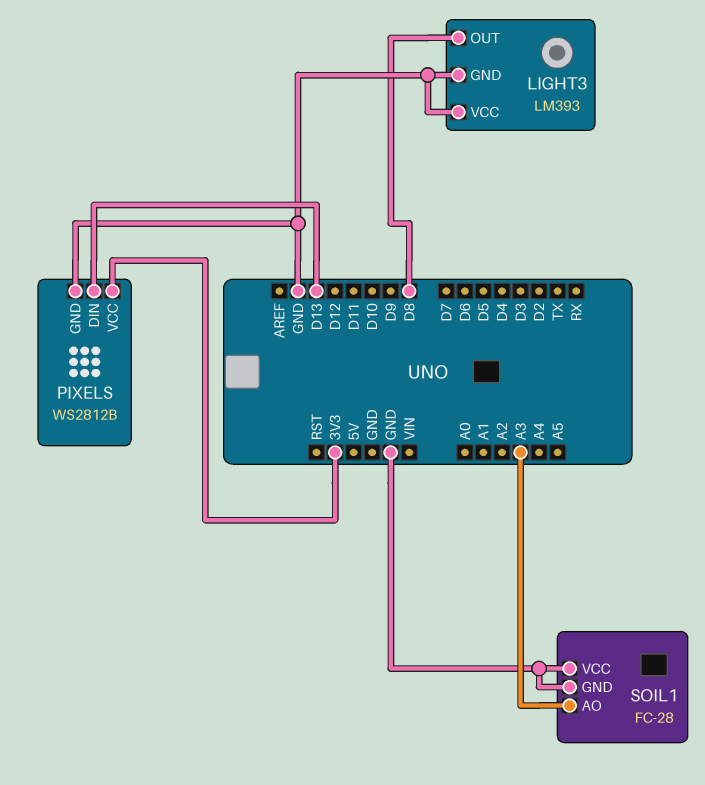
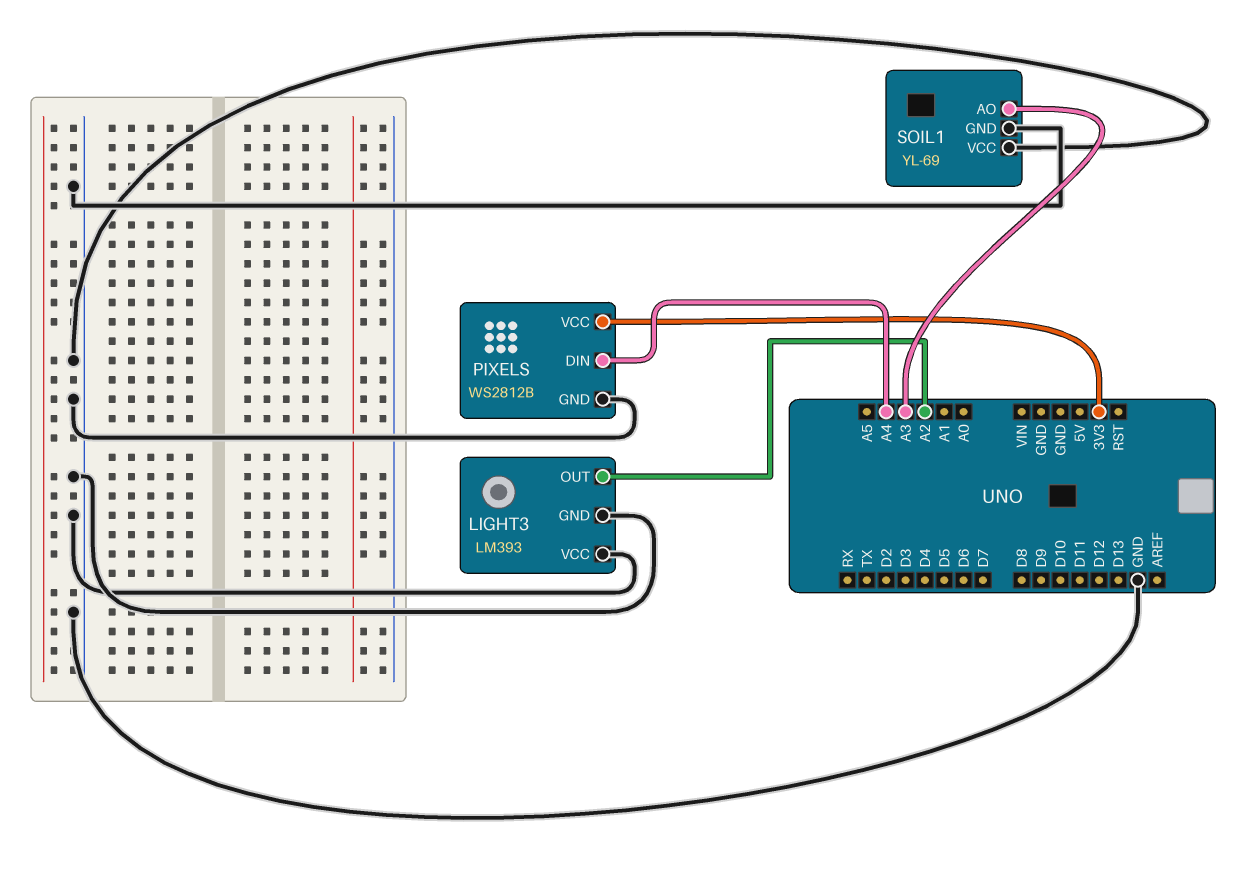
LIGHT3 pin OUT: D8 -> A2
PIXELS pin DIN: D13 -> A4
SOIL1: FC-28 -> YL-69

